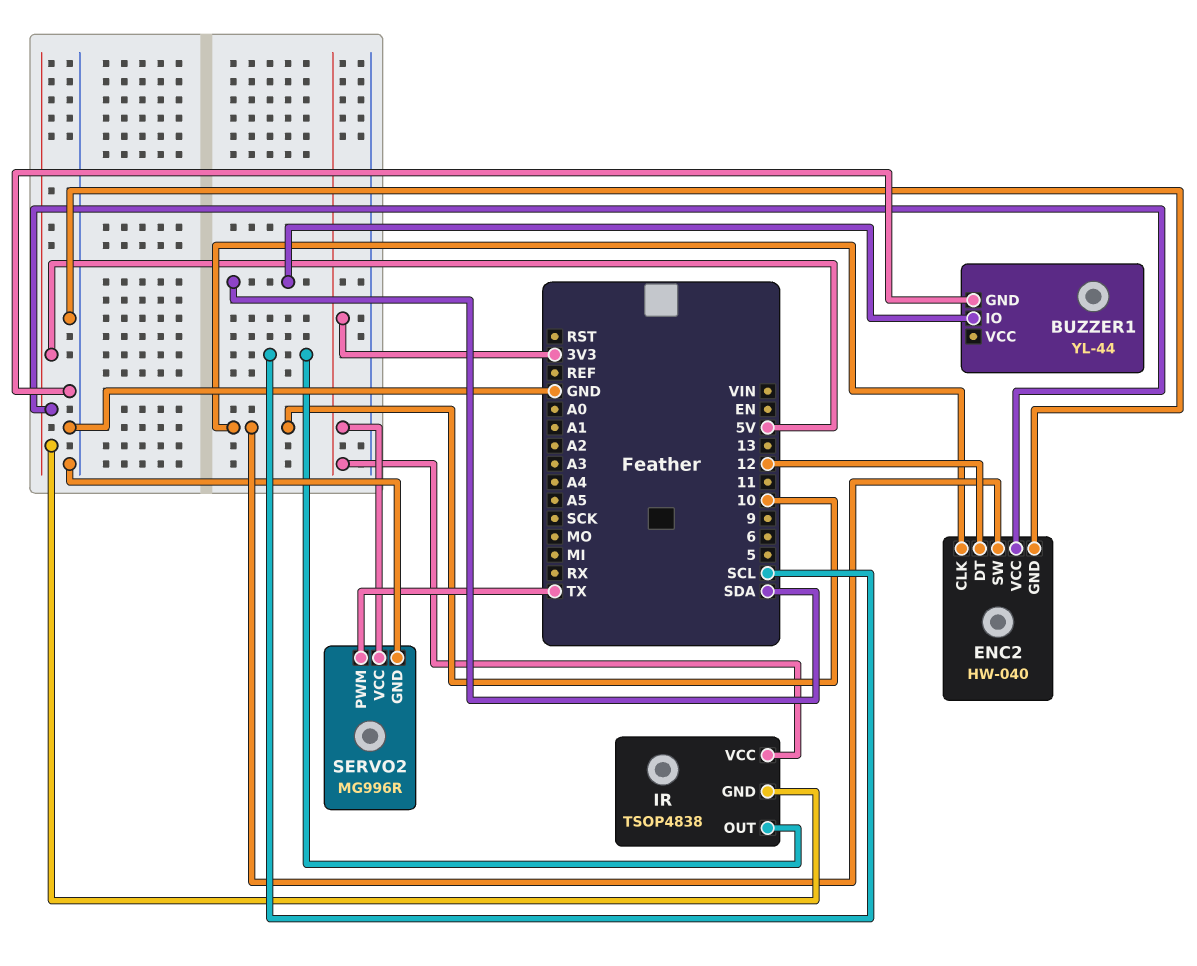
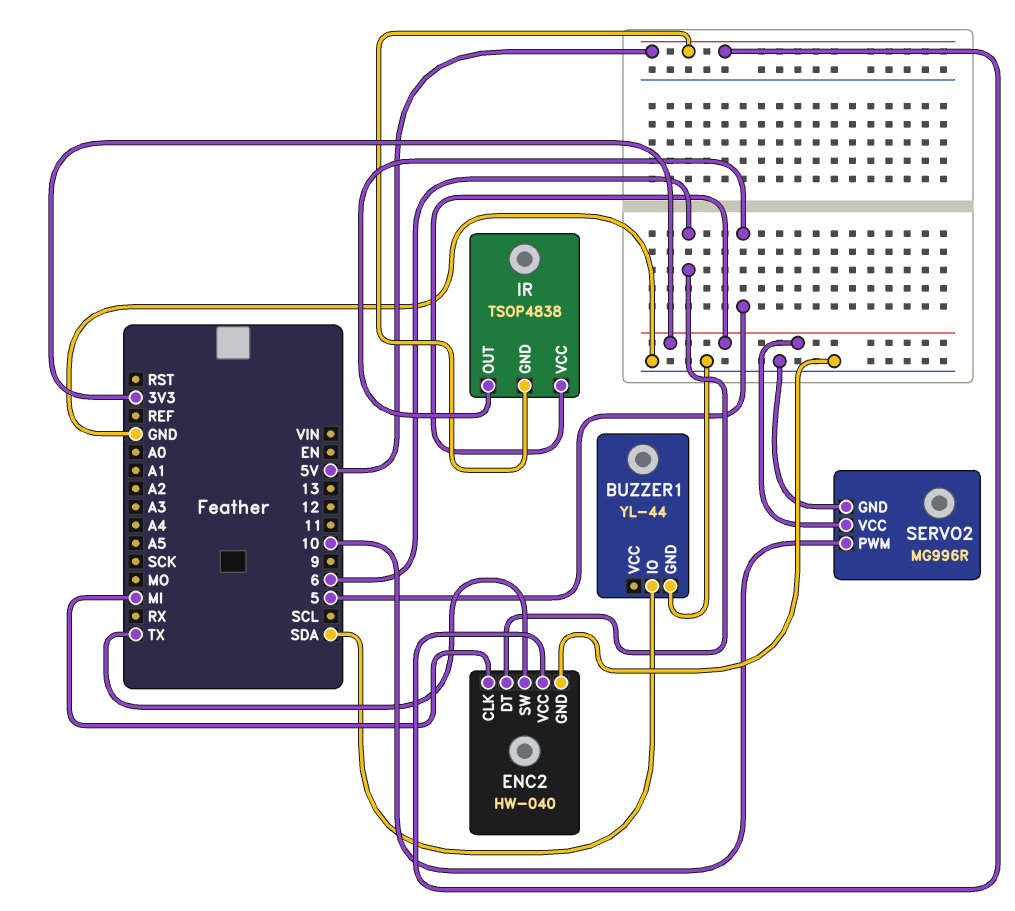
ENC2 pin CLK: 10 -> MI
ENC2 pin DT: 12 -> 6
ENC2 pin SW: 10 -> TX
IR pin OUT: SCL -> 5
SERVO2 pin PWM: TX -> 10

